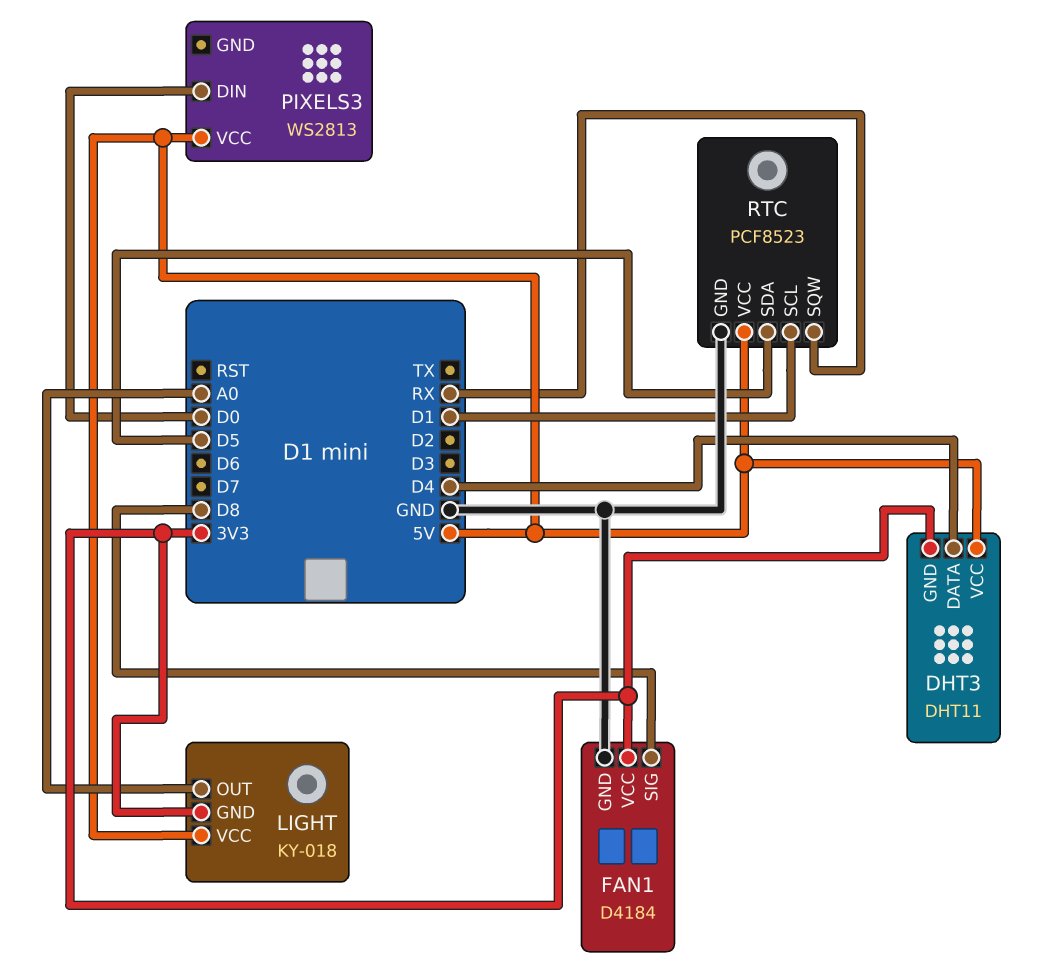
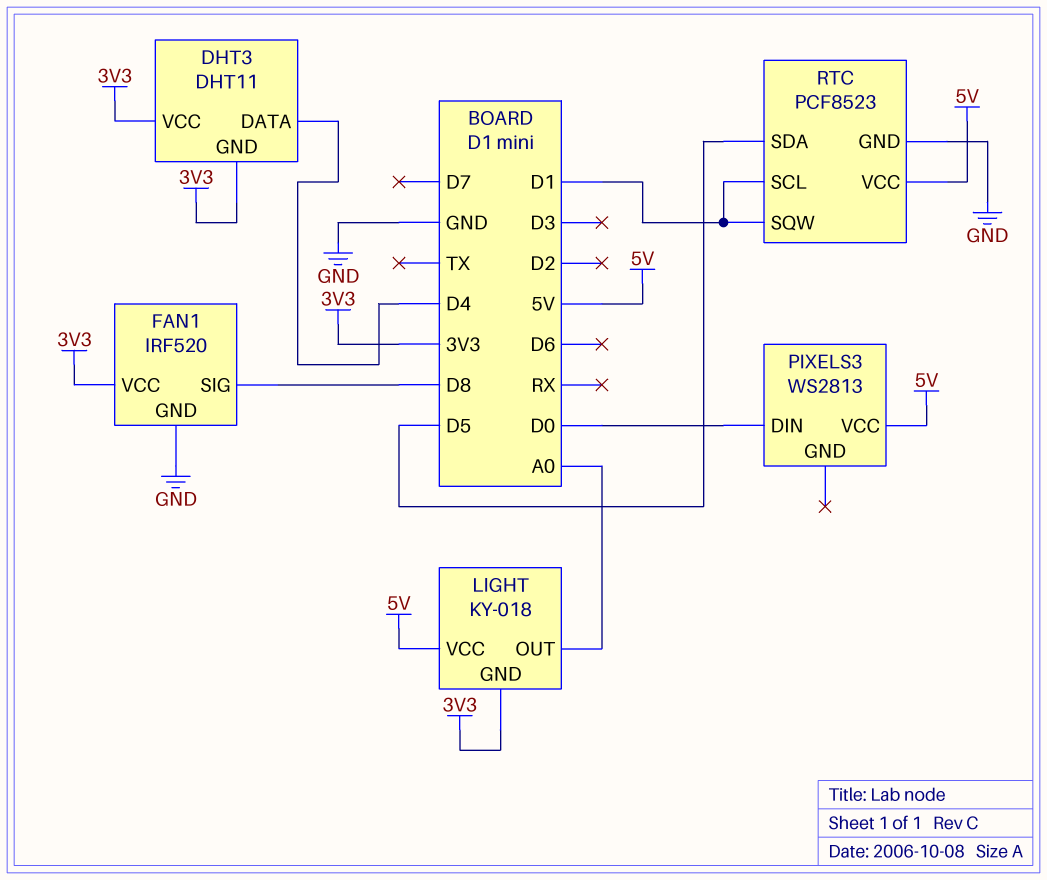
DHT3 pin VCC: 5V -> 3V3
FAN1: D4184 -> IRF520
RTC pin SQW: RX -> D1

